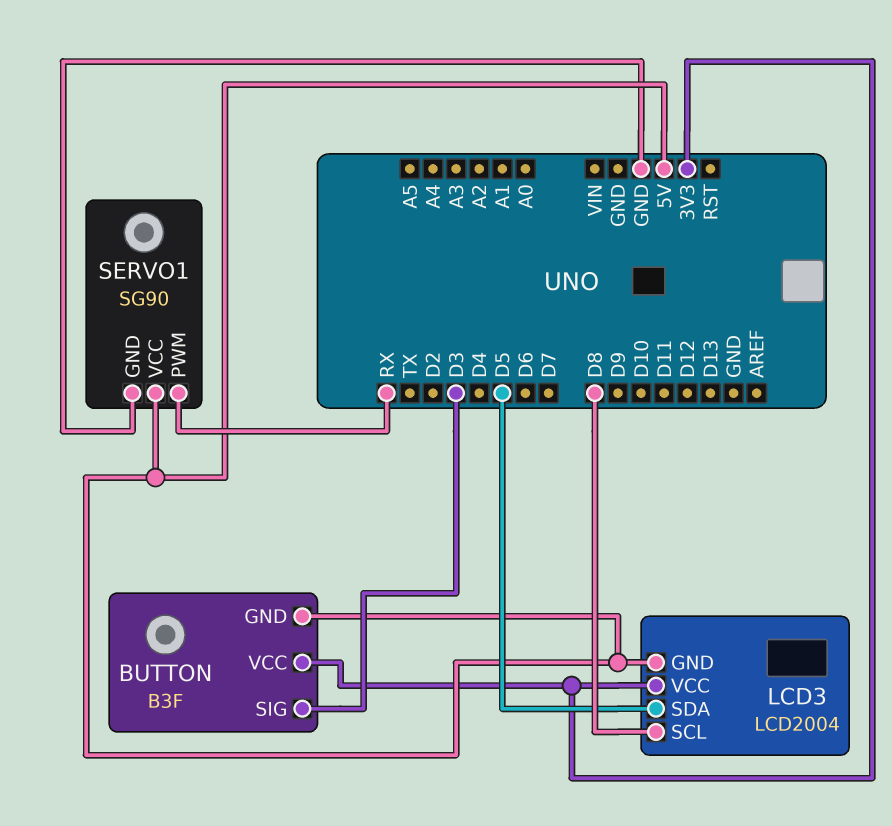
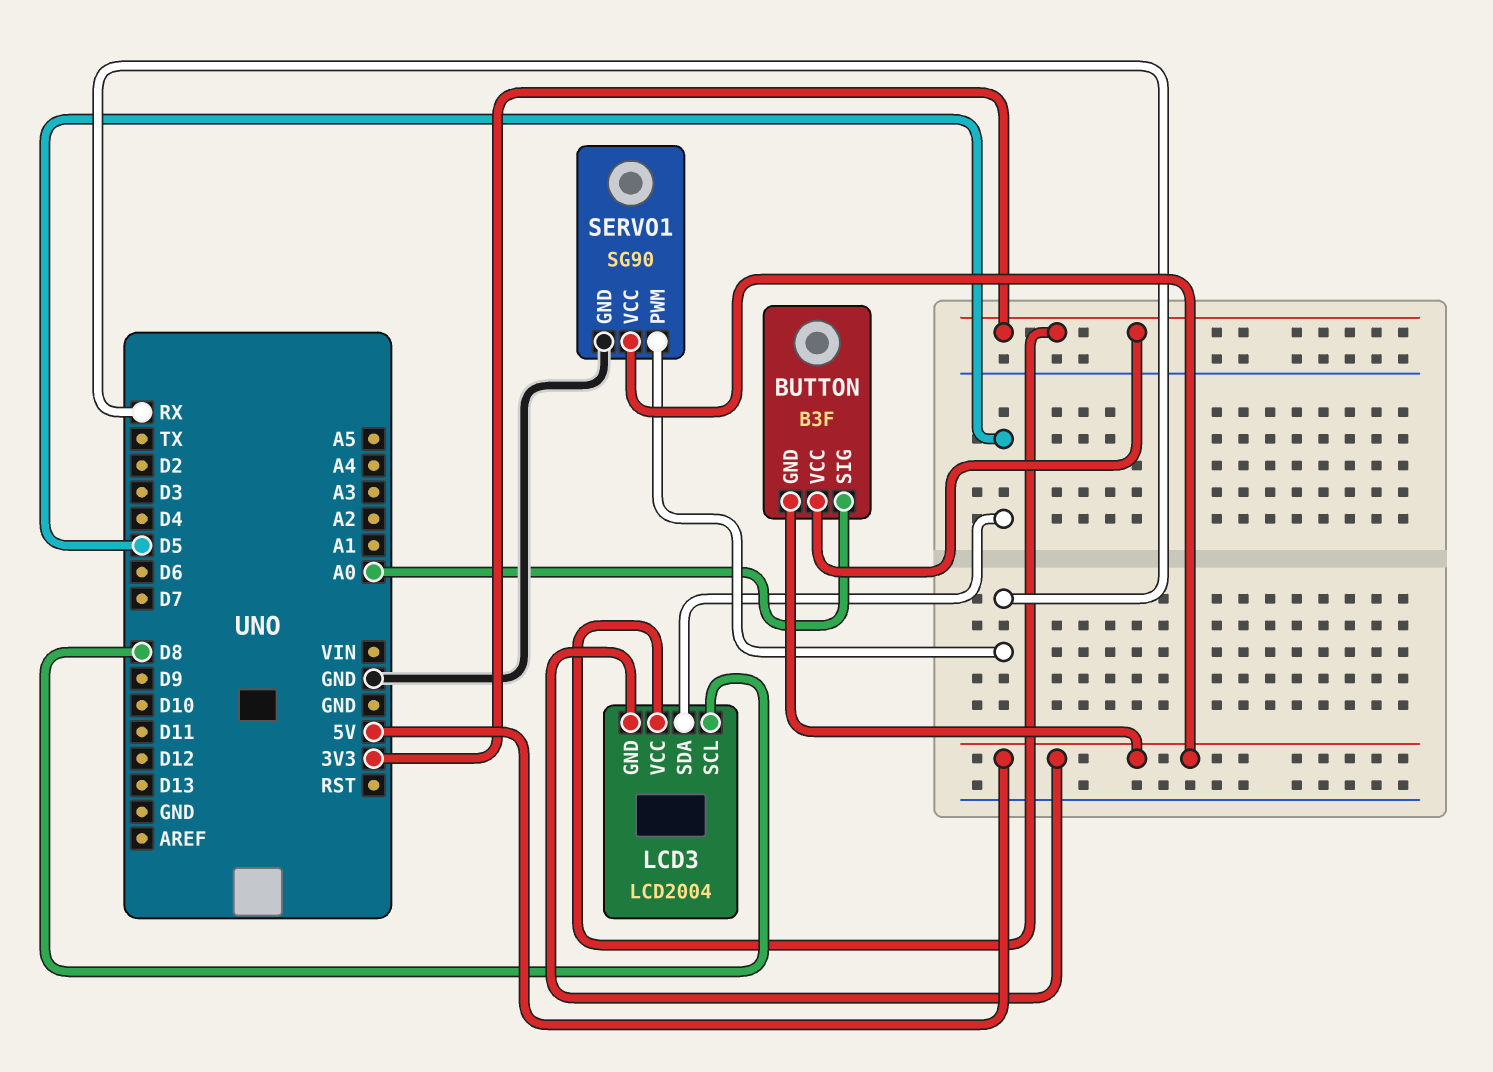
BUTTON pin SIG: D3 -> A0

